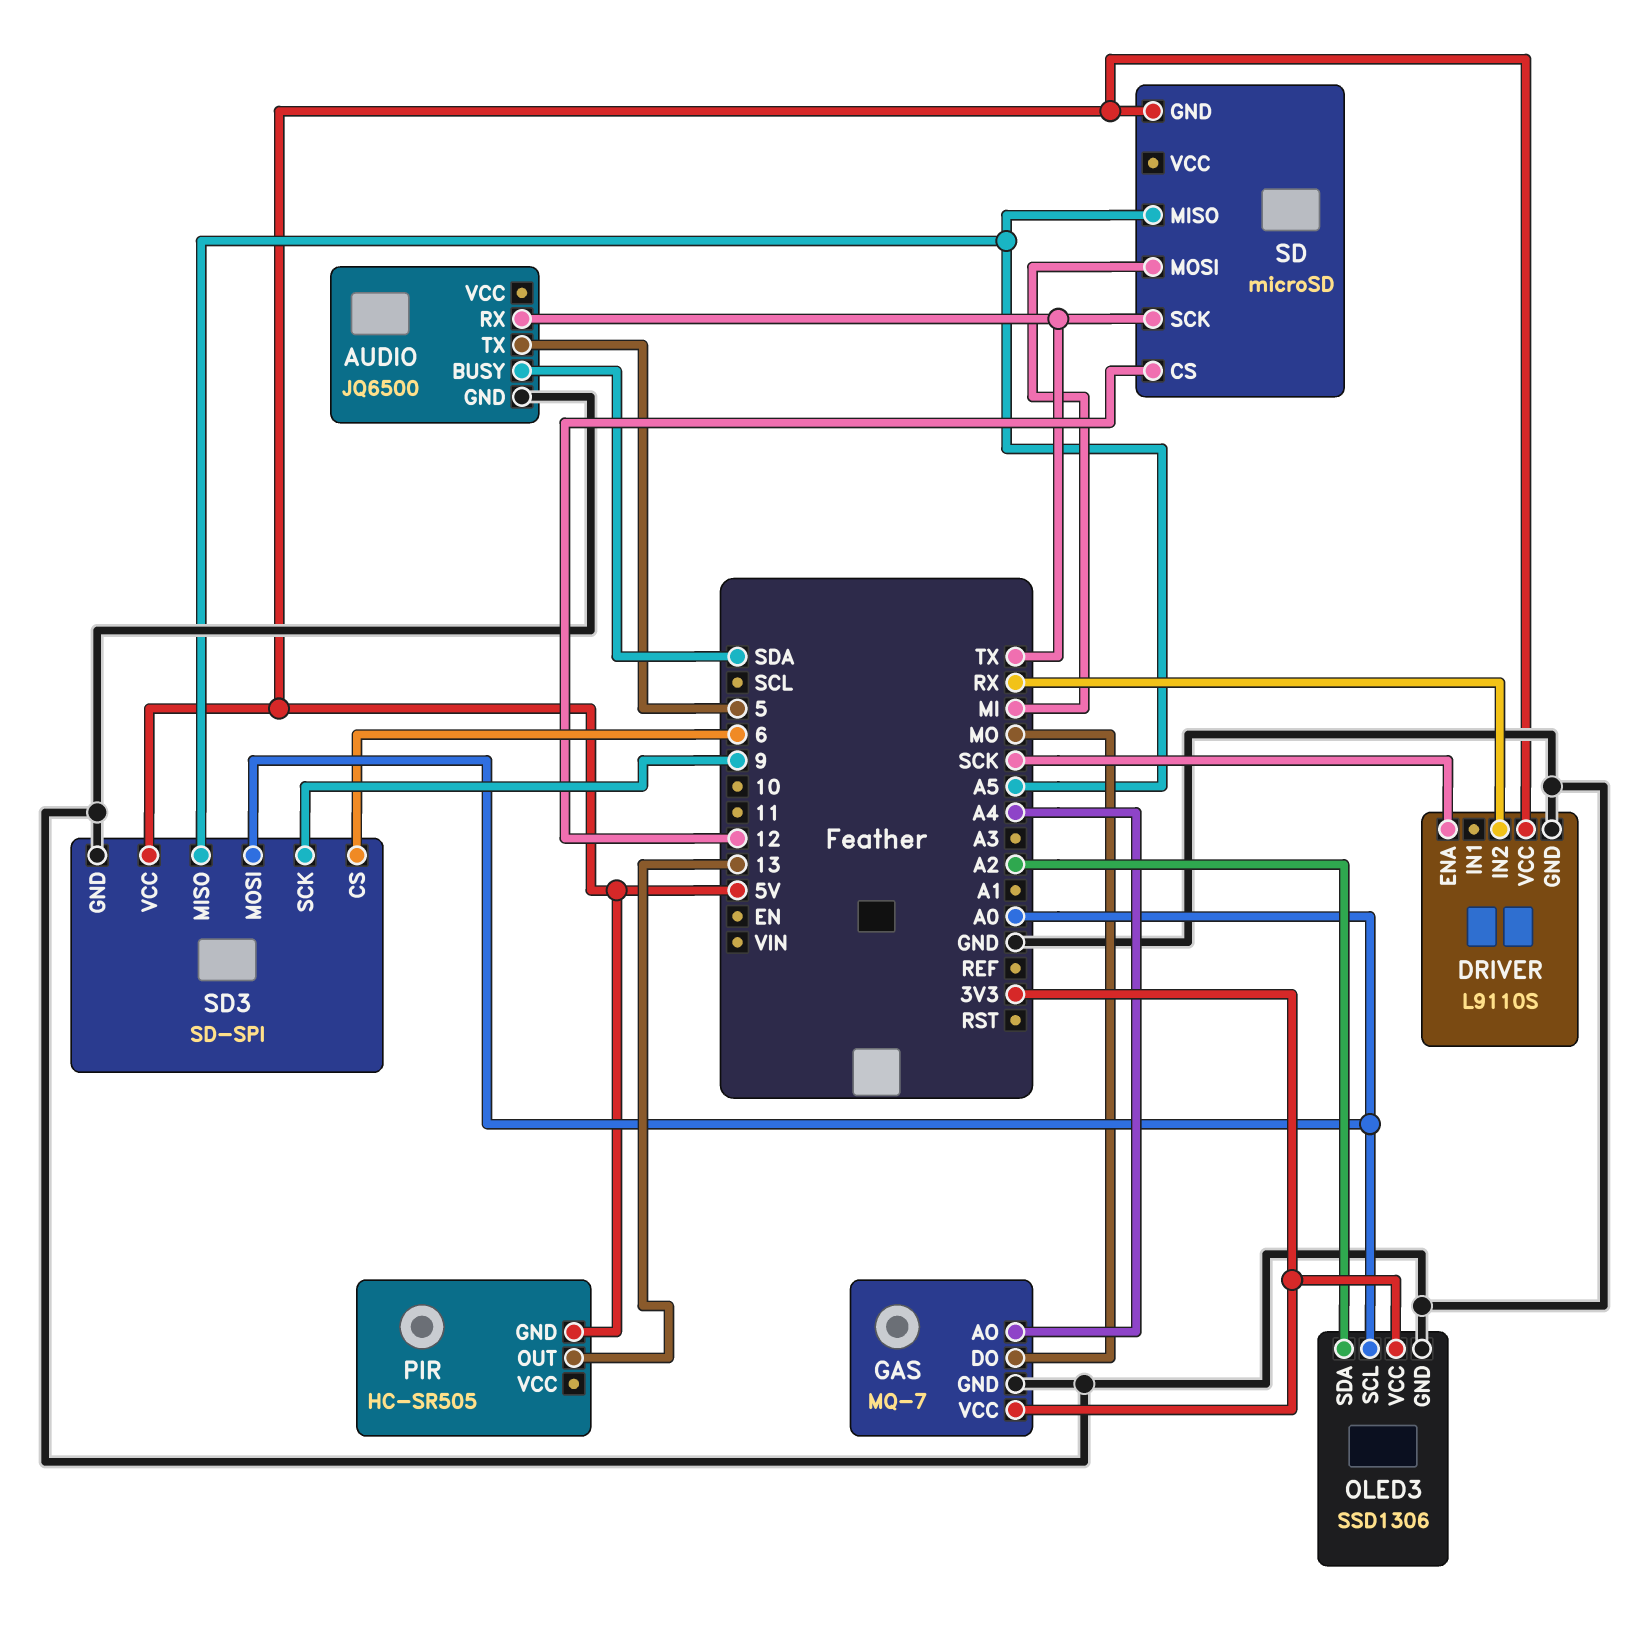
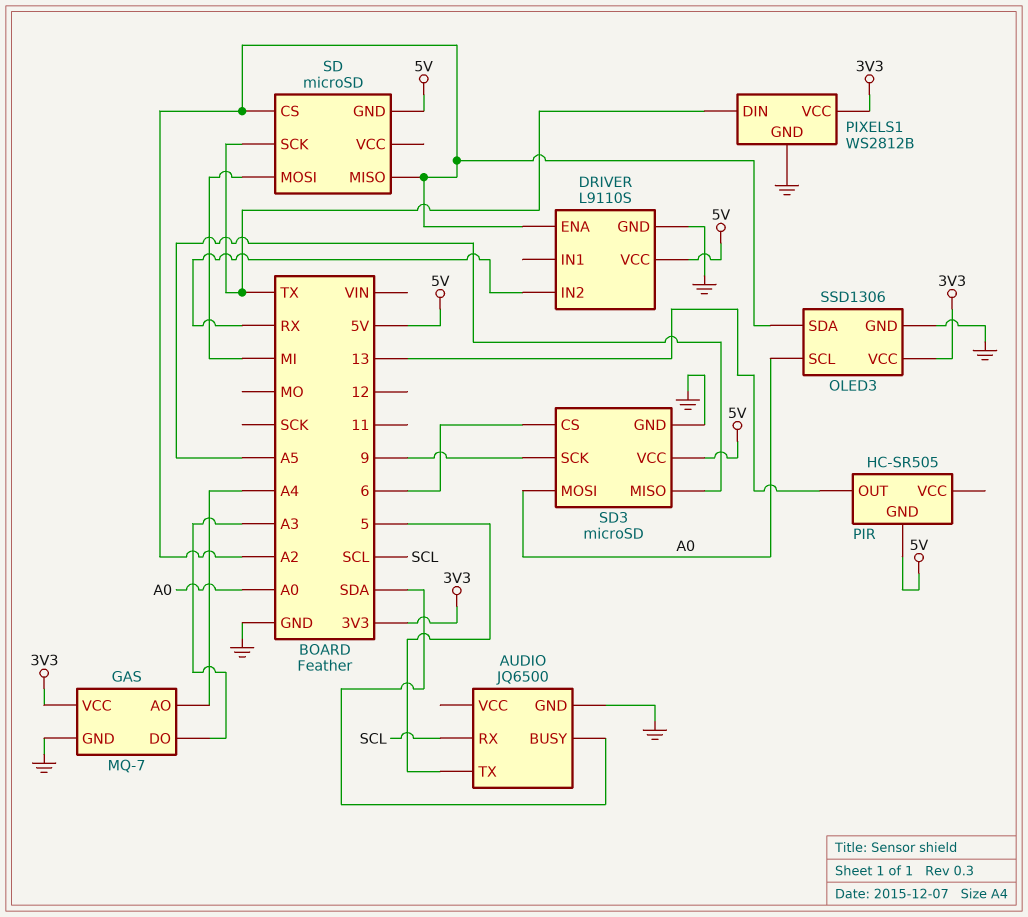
AUDIO pin RX: TX -> SCL
DRIVER pin ENA: SCK -> A2
GAS pin DO: MO -> A3
PIXELS1: none -> WS2812B
PIXELS1 pin DIN: none -> TX
PIXELS1 pin GND: none -> GND
PIXELS1 pin VCC: none -> 3V3
SD pin CS: 12 -> A2
SD pin MISO: A5 -> A2
SD3: SD-SPI -> microSD

